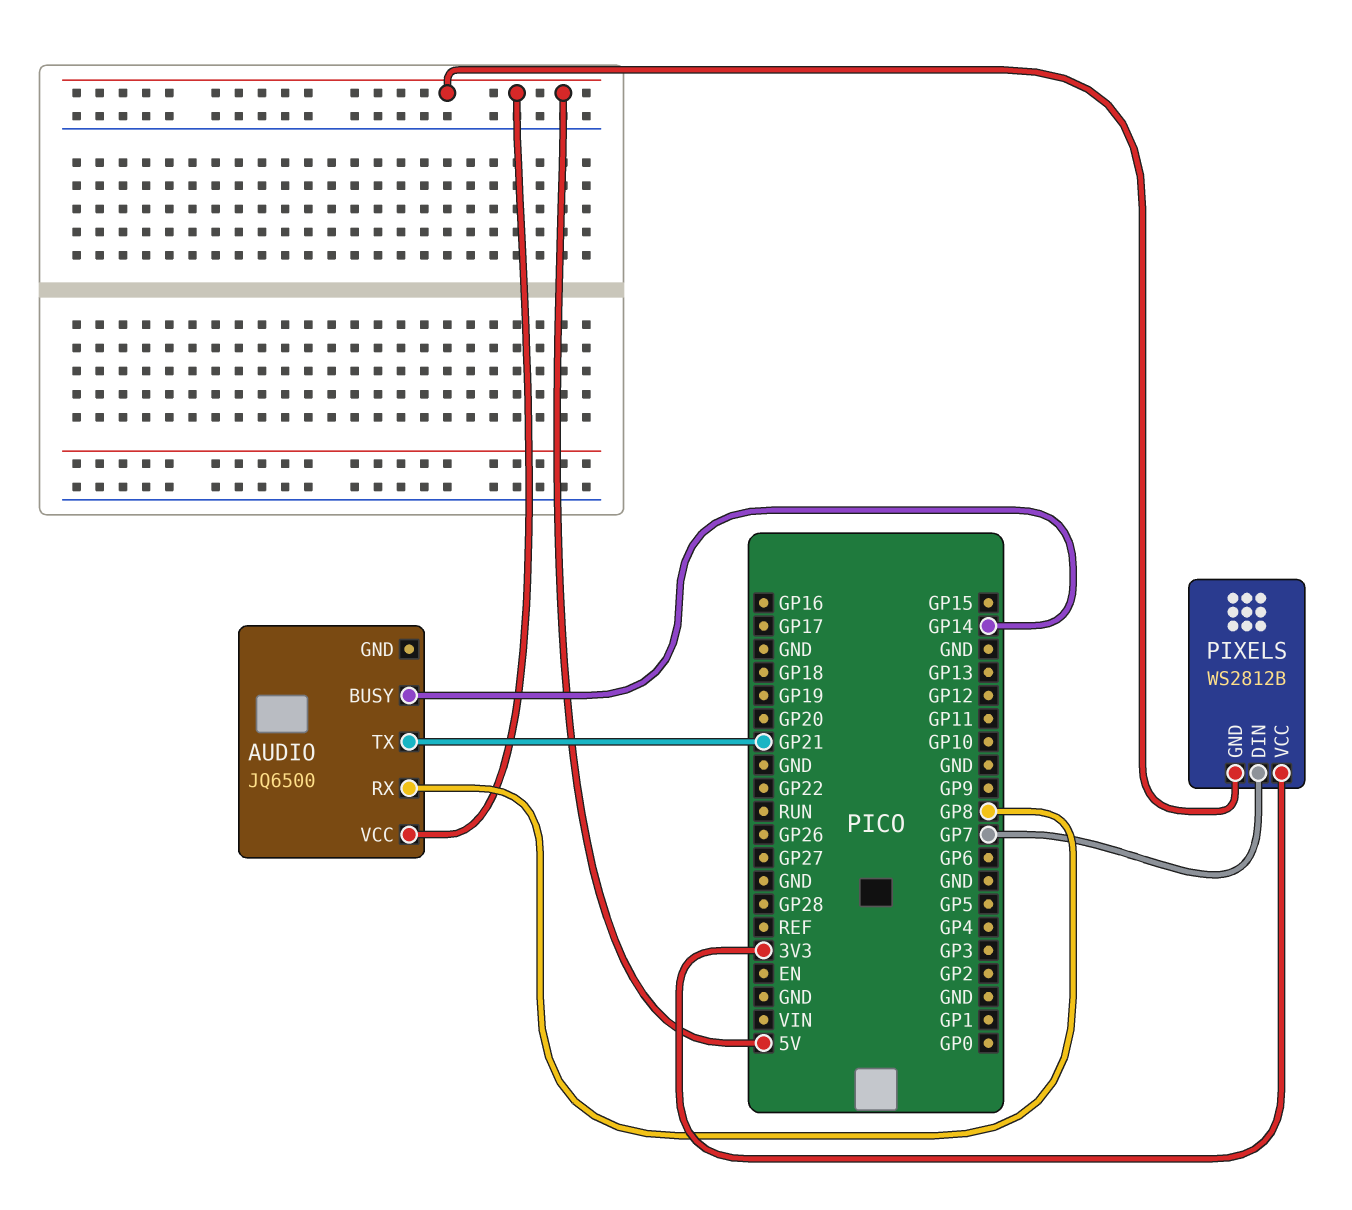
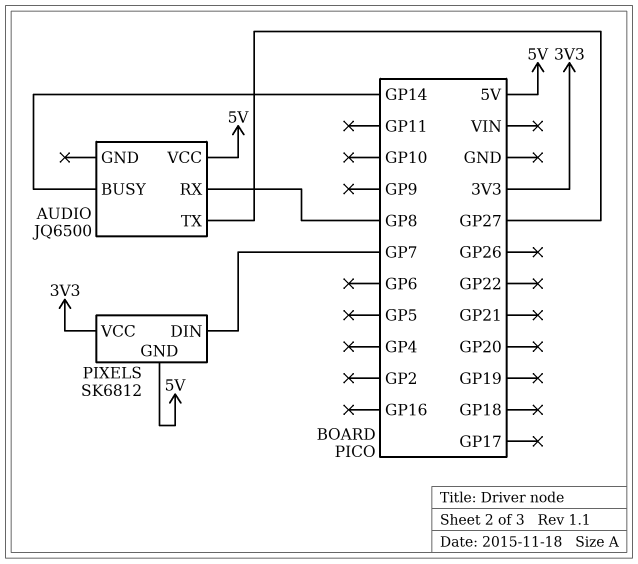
AUDIO pin TX: GP21 -> GP27
PIXELS: WS2812B -> SK6812

